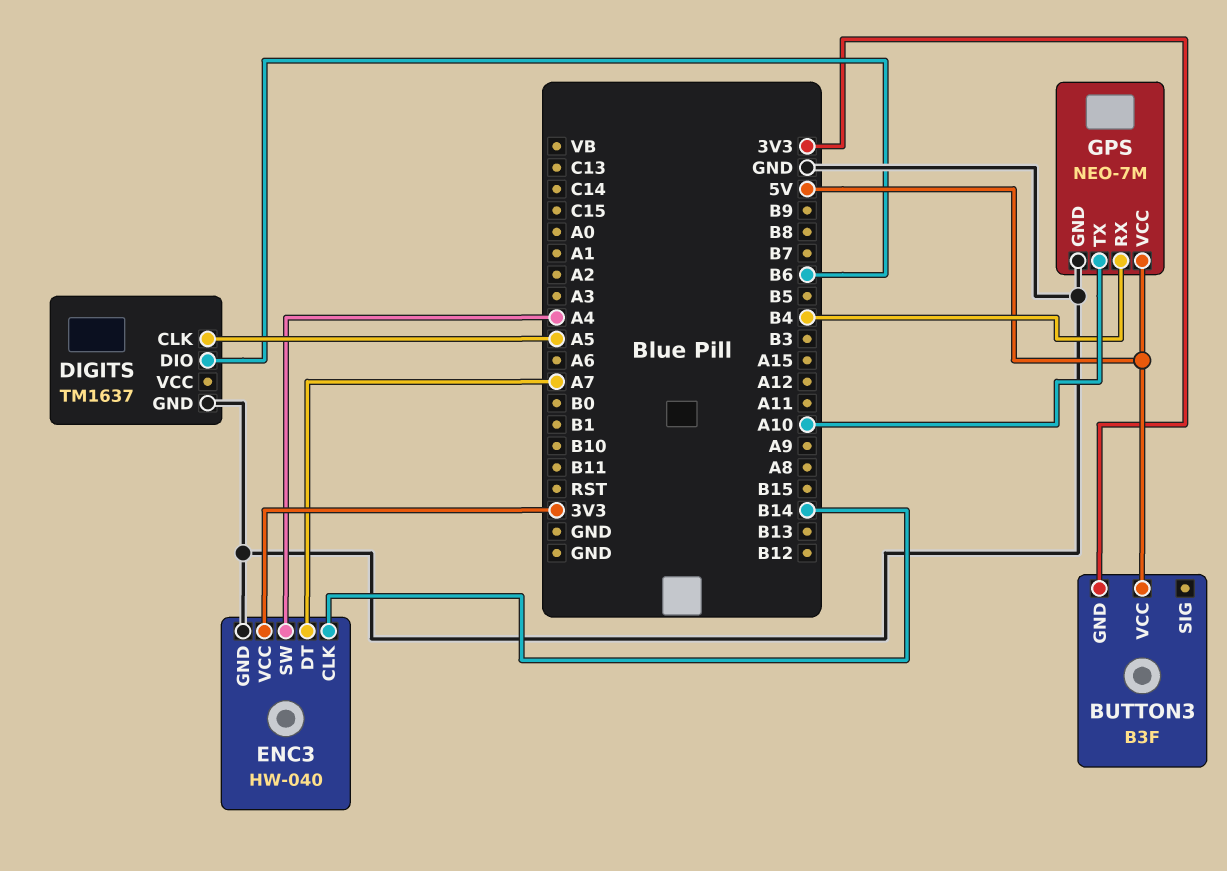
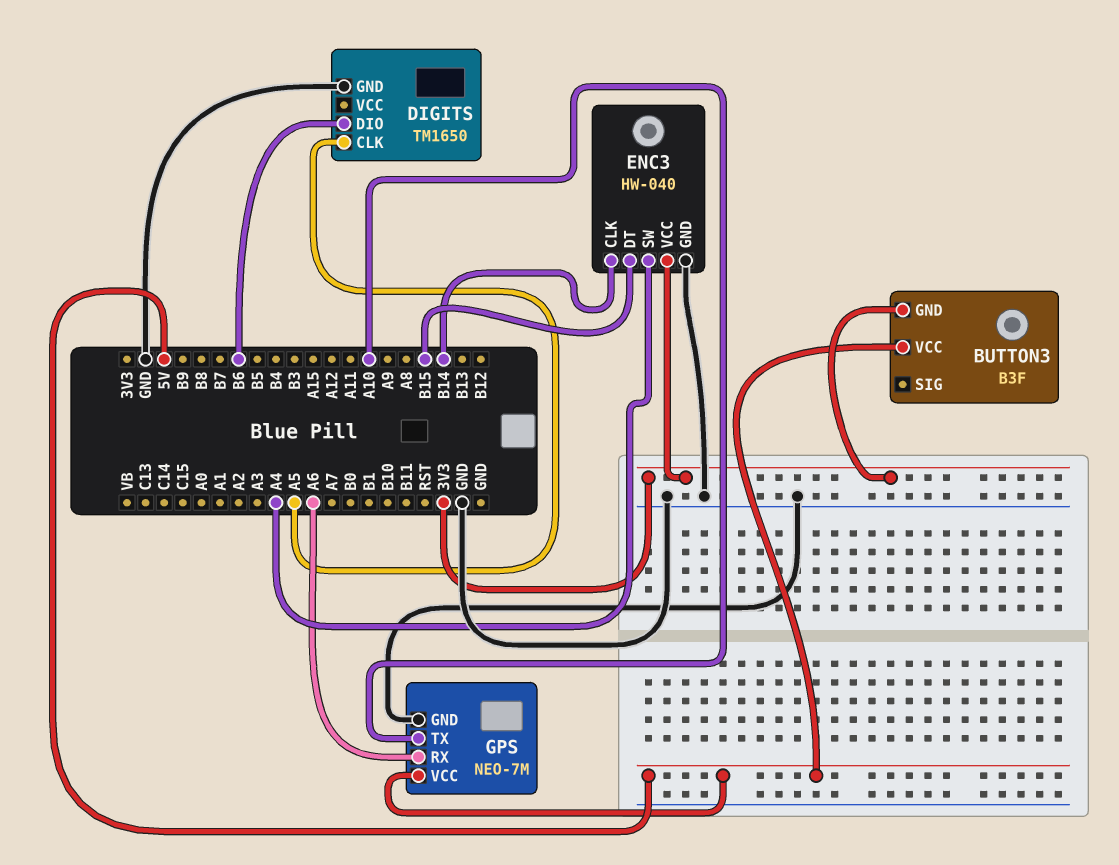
DIGITS: TM1637 -> TM1650
ENC3 pin DT: A7 -> B15
GPS pin RX: B4 -> A6

